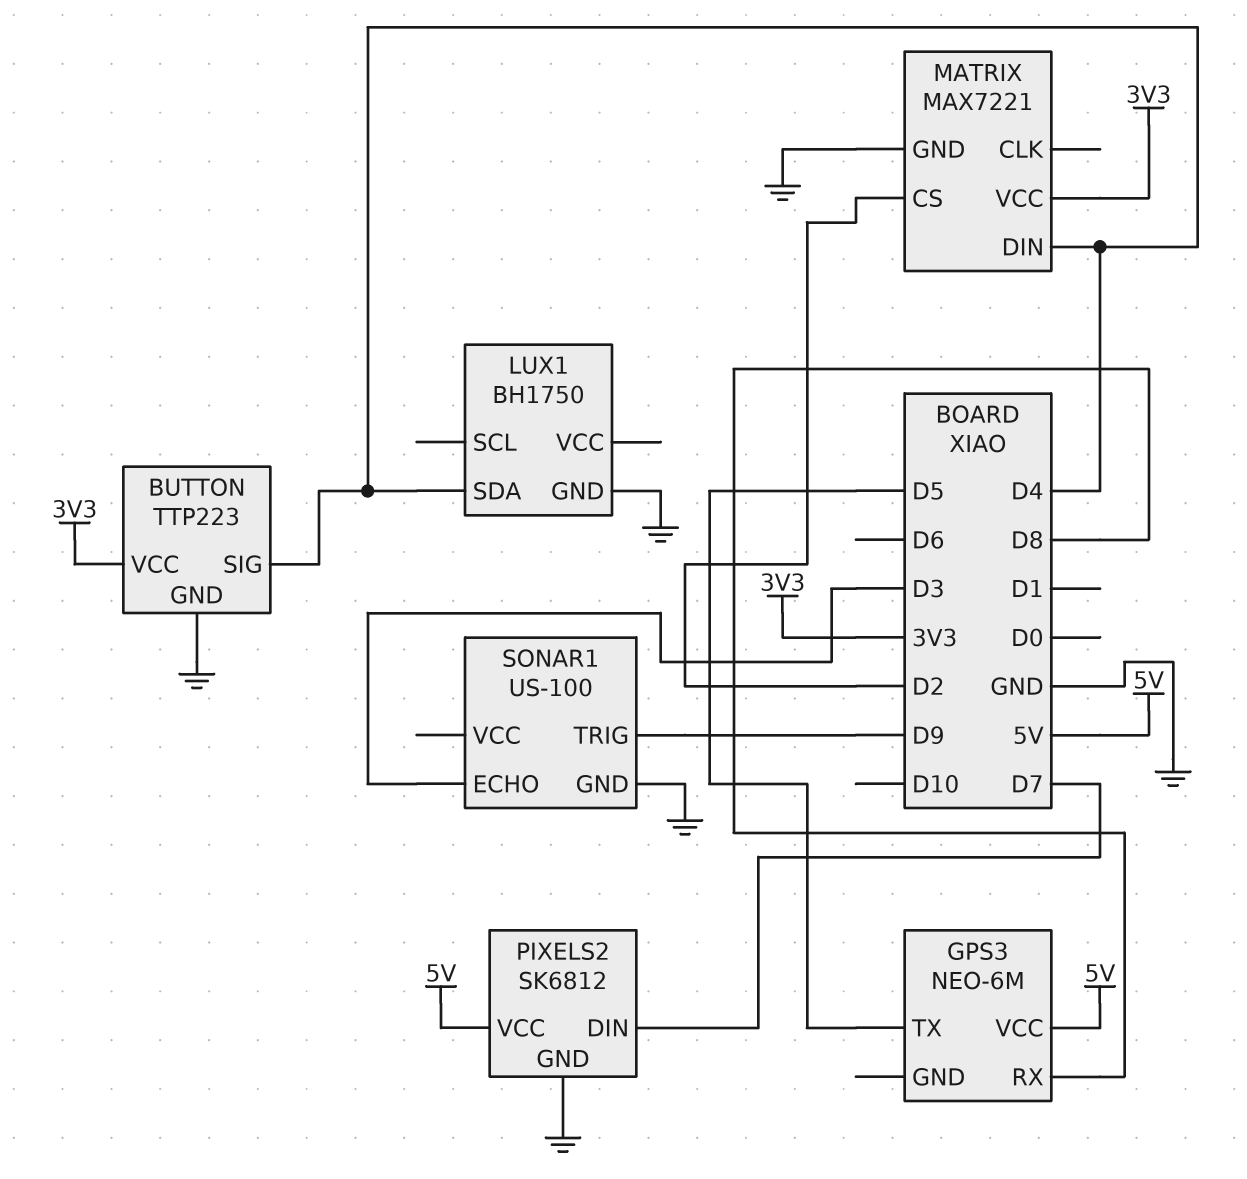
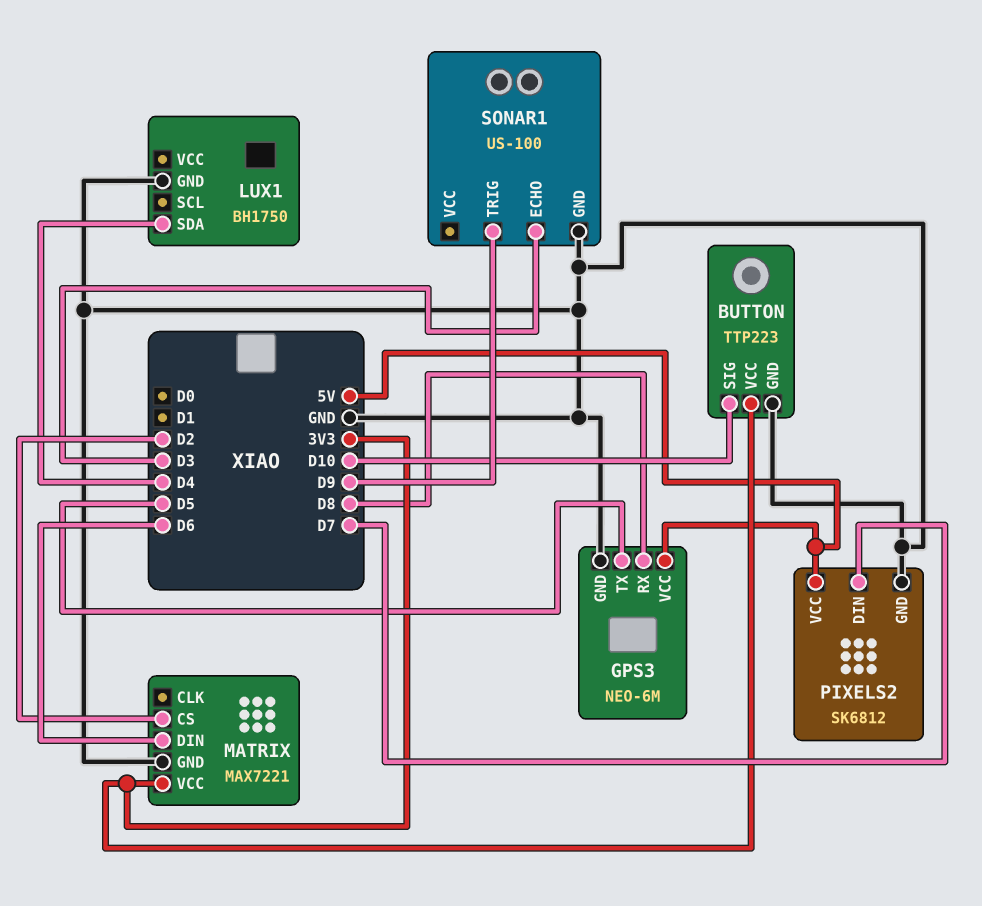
BUTTON pin SIG: D4 -> D10
GPS3 pin GND: none -> GND
MATRIX pin DIN: D4 -> D6

